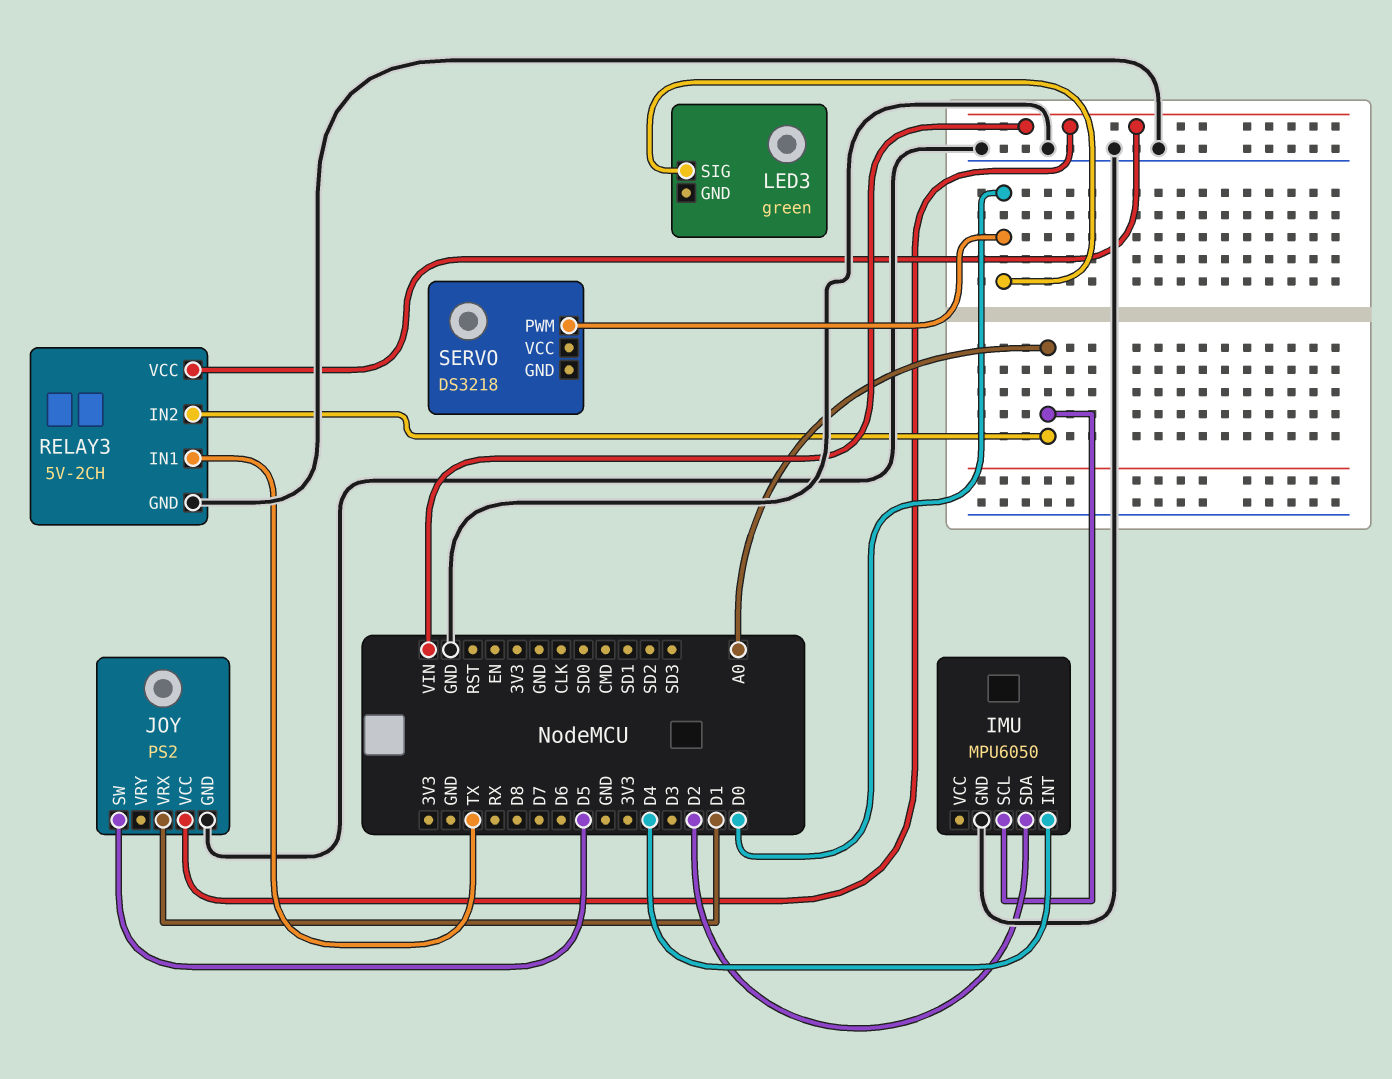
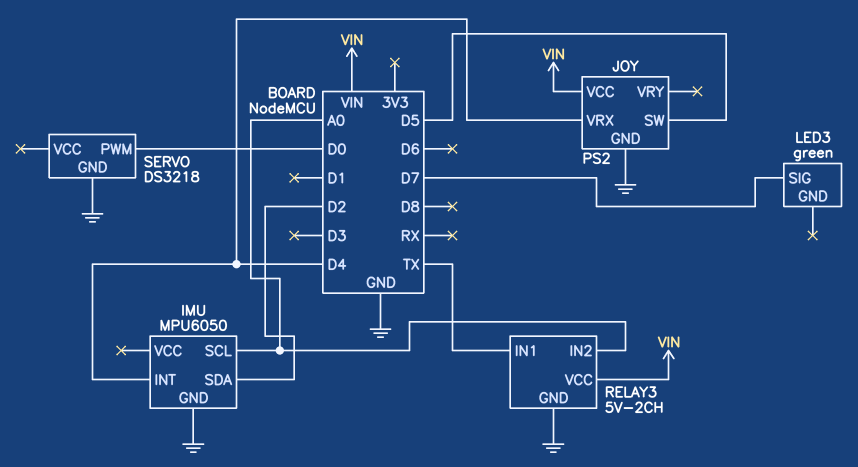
JOY pin VRX: D1 -> D4
LED3 pin SIG: D0 -> D7
SERVO pin GND: none -> GND

